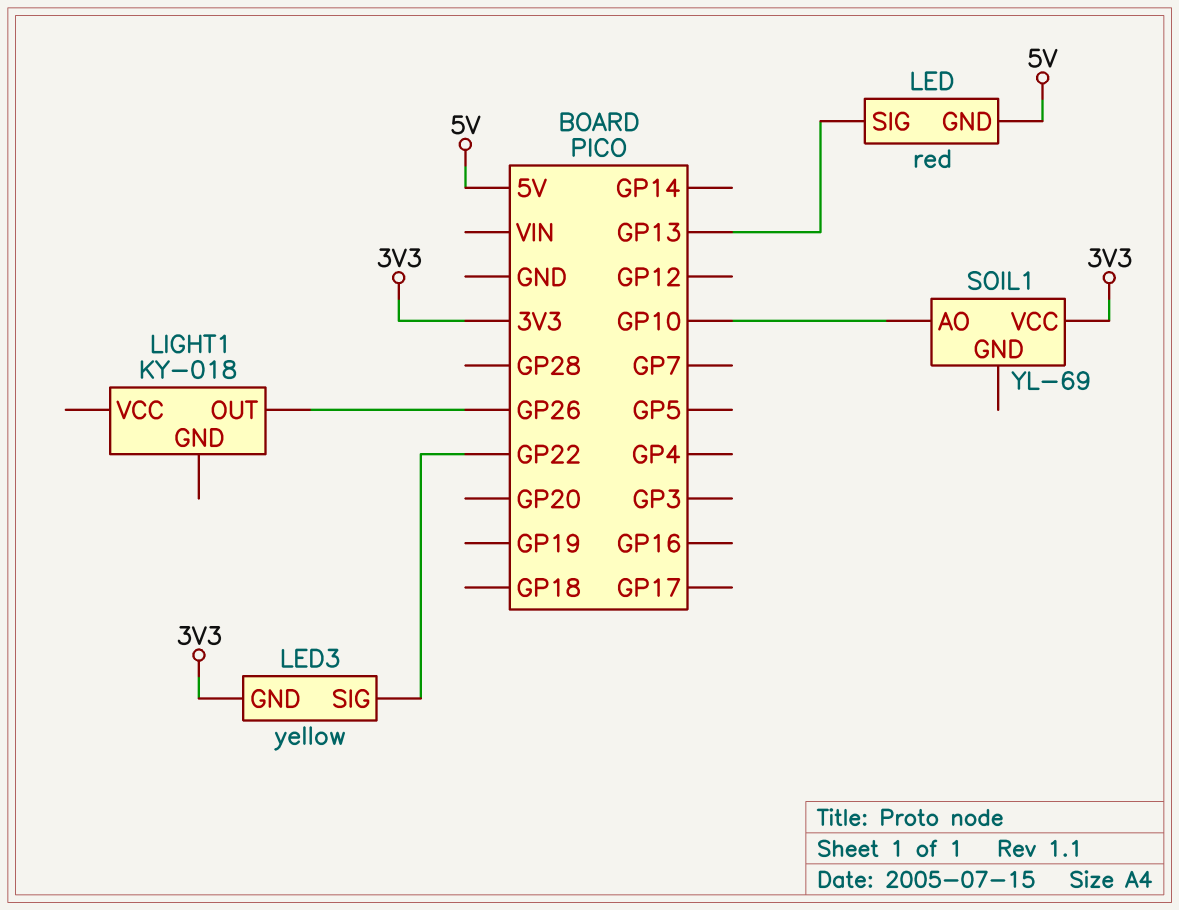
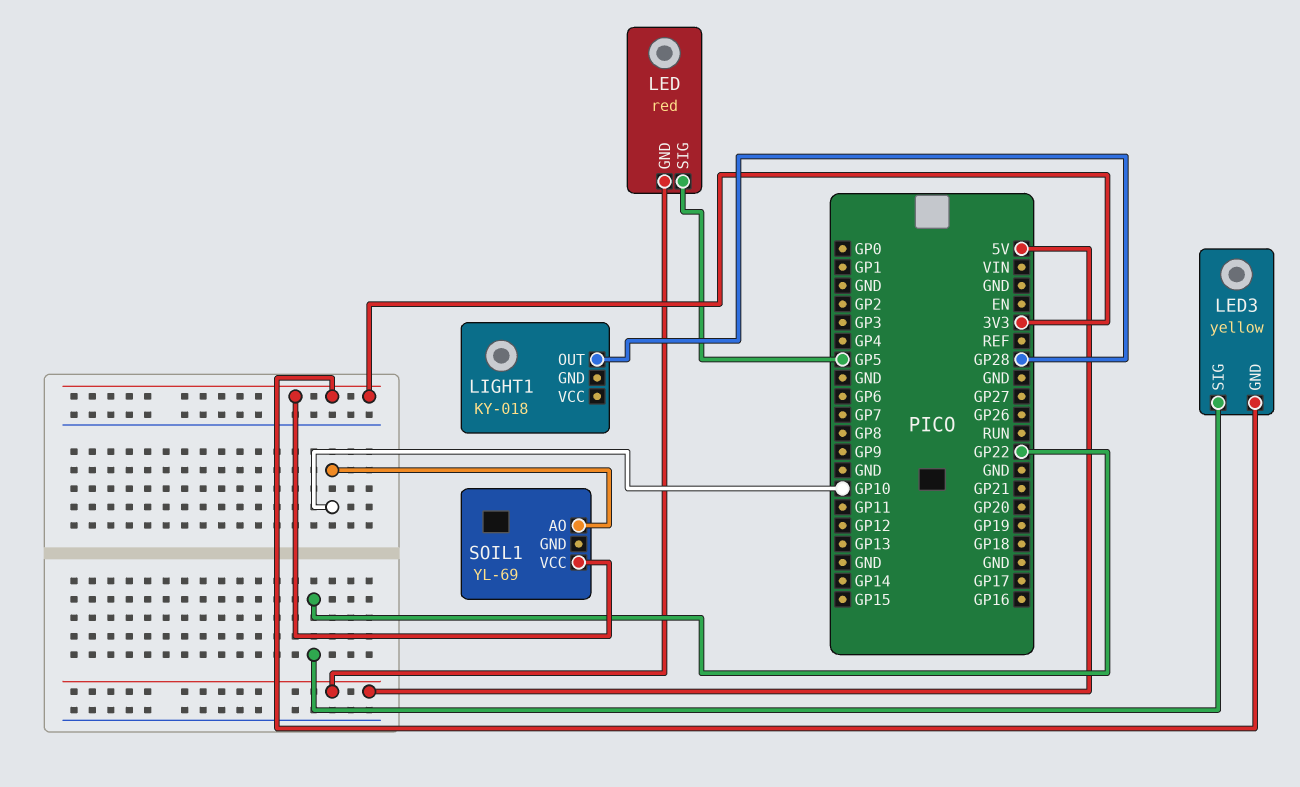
LED pin SIG: GP13 -> GP5
LIGHT1 pin OUT: GP26 -> GP28

